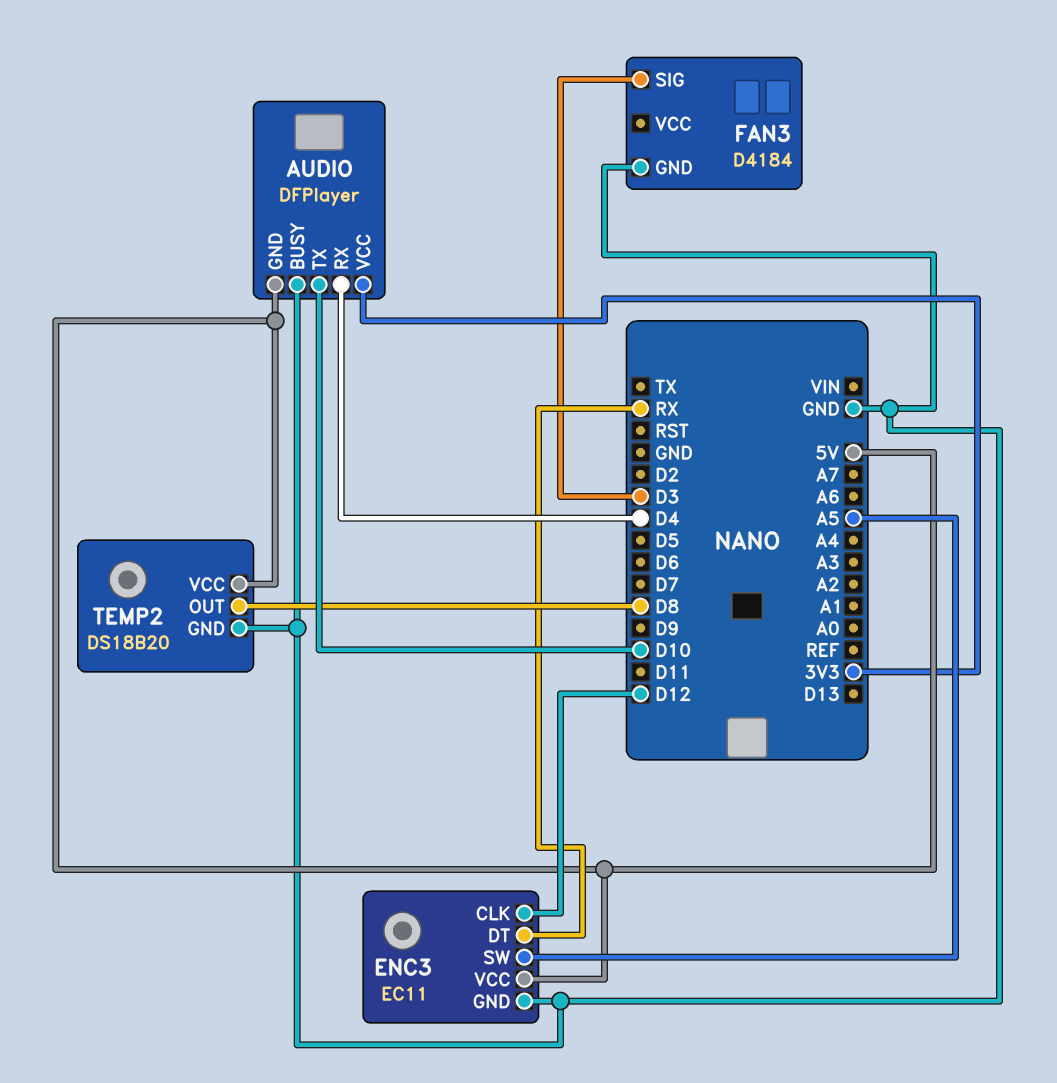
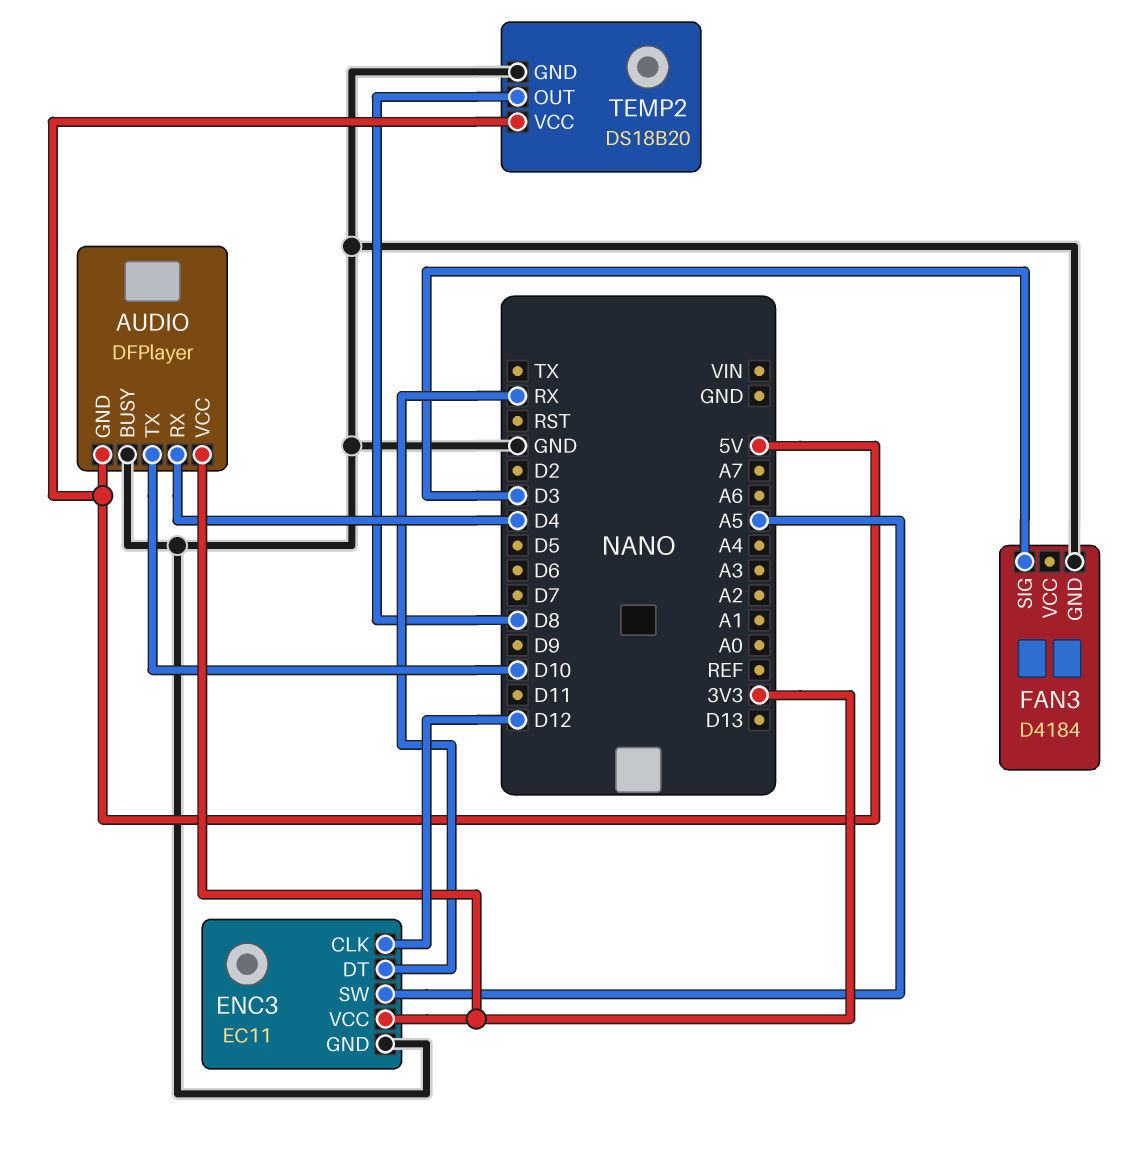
ENC3 pin VCC: 5V -> 3V3

